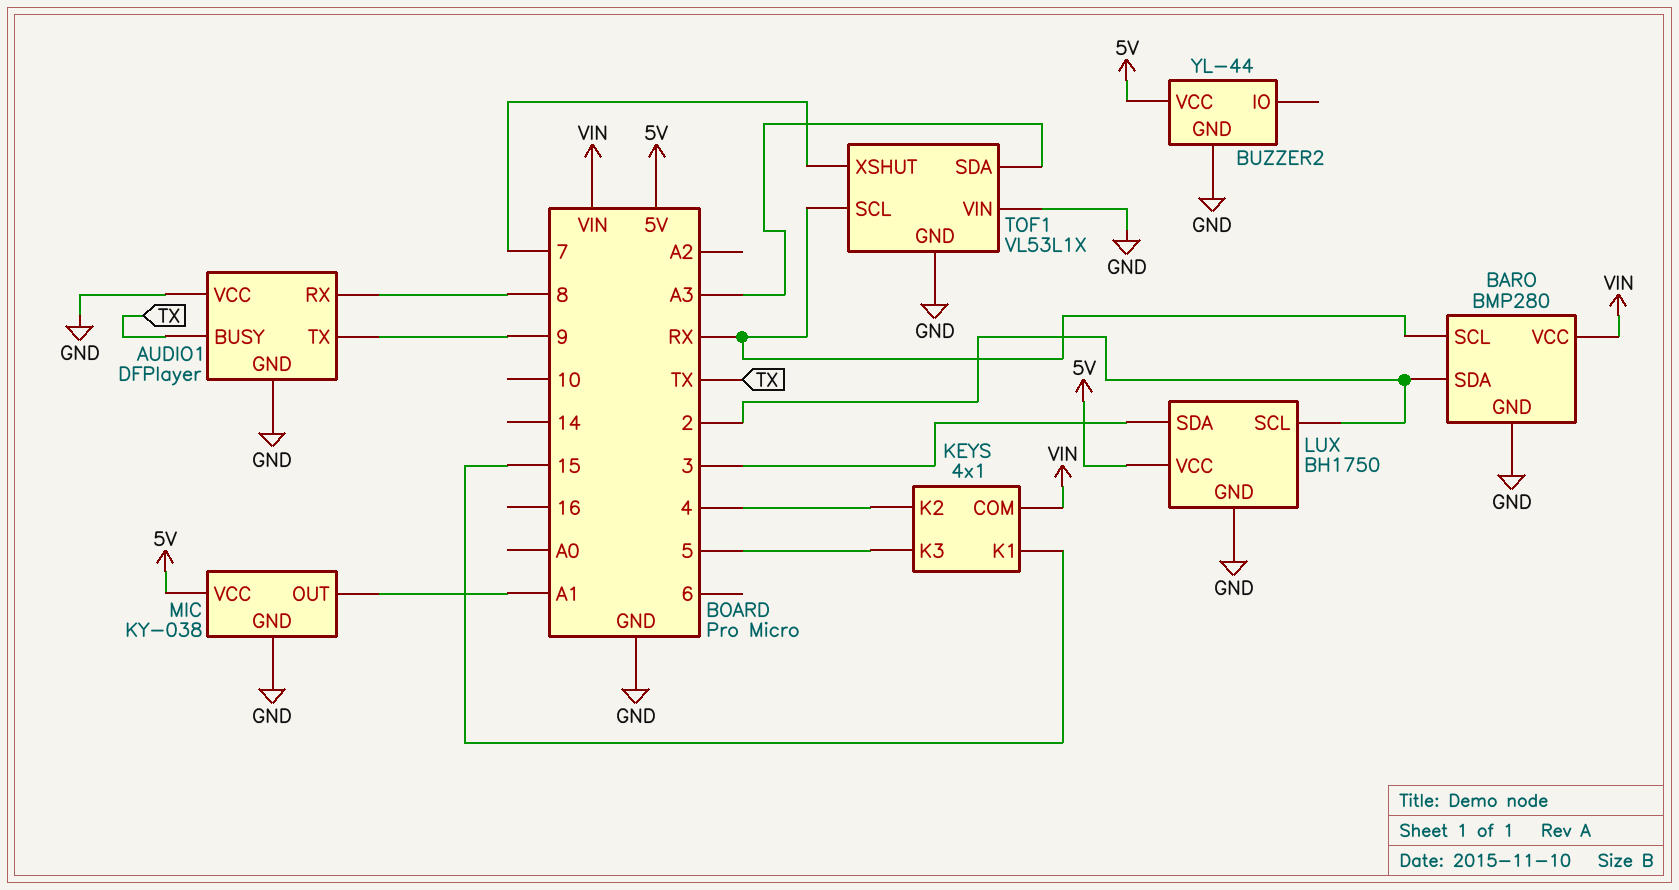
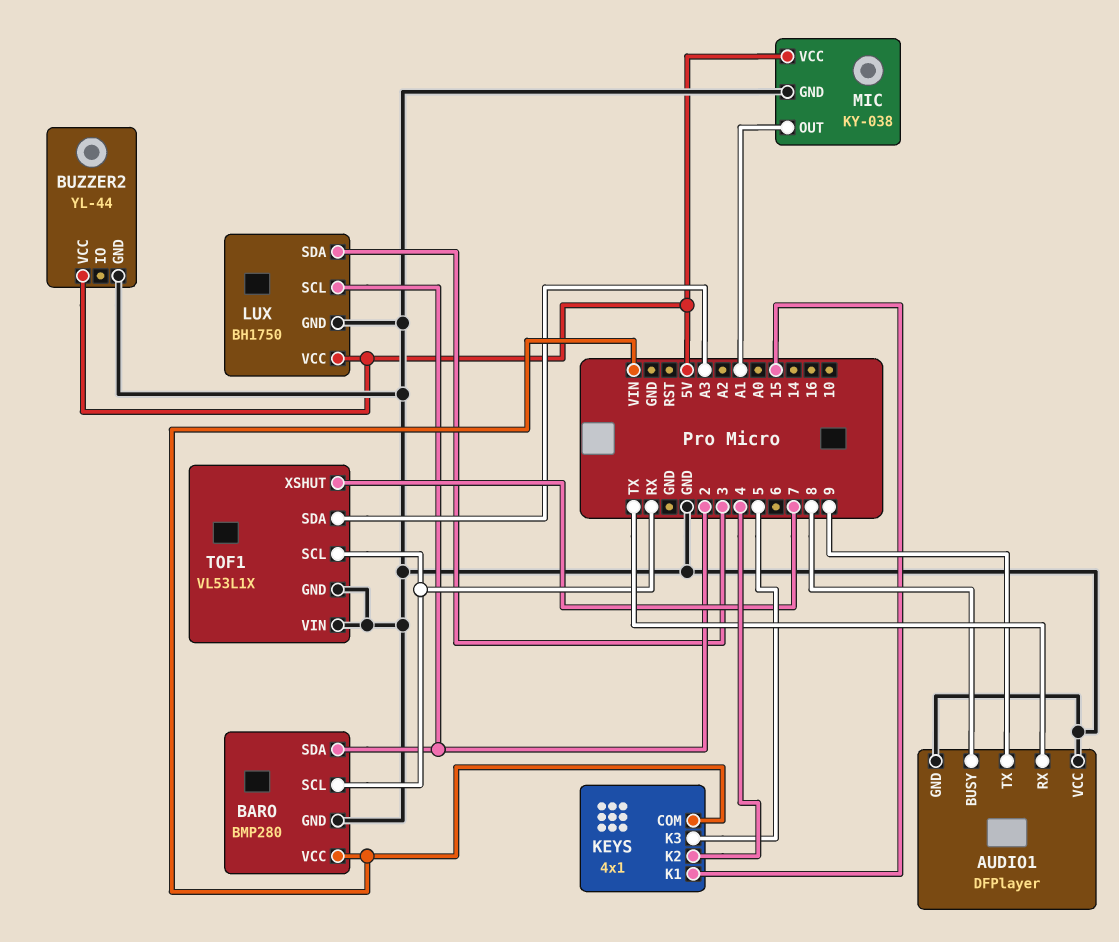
AUDIO1 pin BUSY: TX -> 8
AUDIO1 pin RX: 8 -> TX

